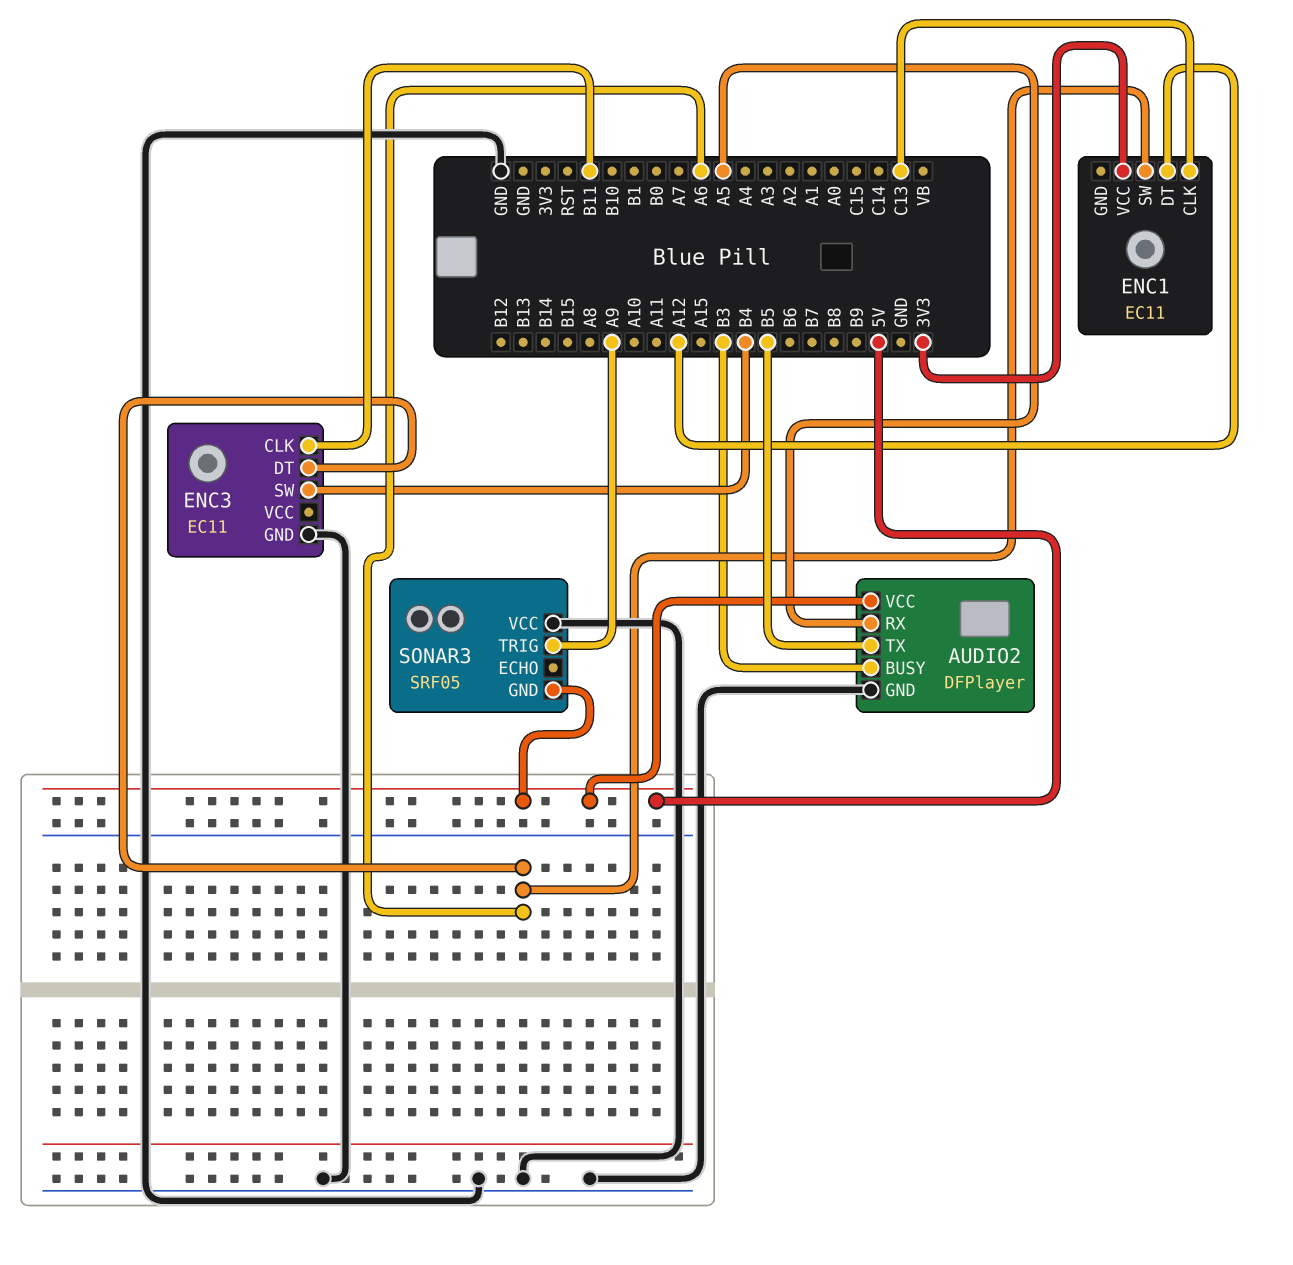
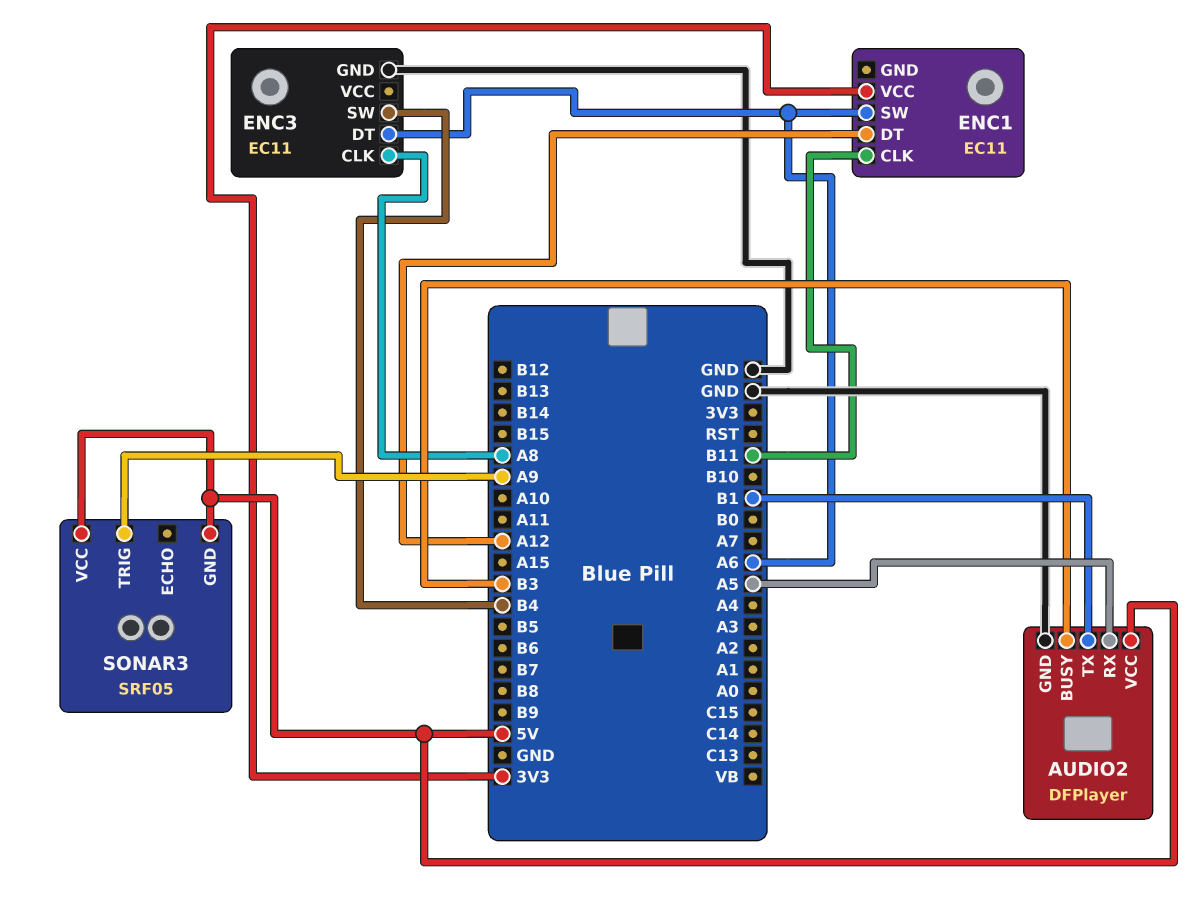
AUDIO2 pin TX: B5 -> B1
ENC1 pin CLK: C13 -> B11
ENC3 pin CLK: B11 -> A8
SONAR3 pin VCC: GND -> 5V

